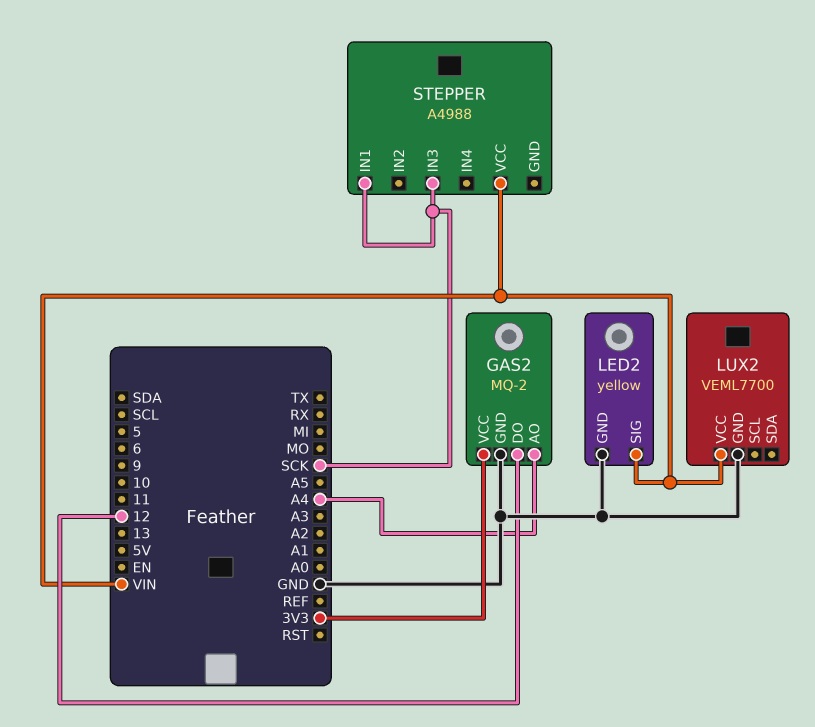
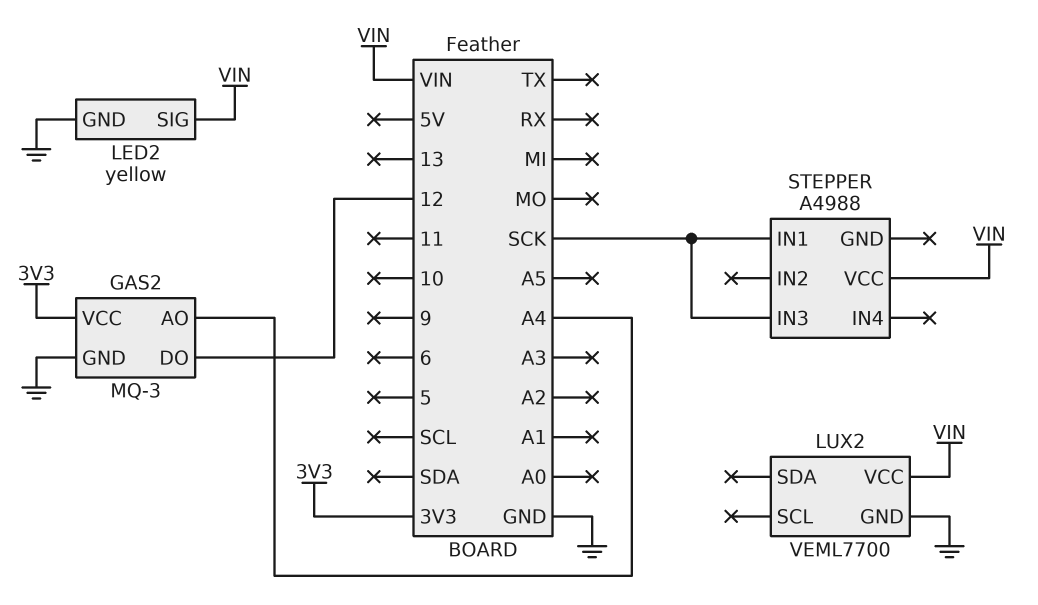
GAS2: MQ-2 -> MQ-3

